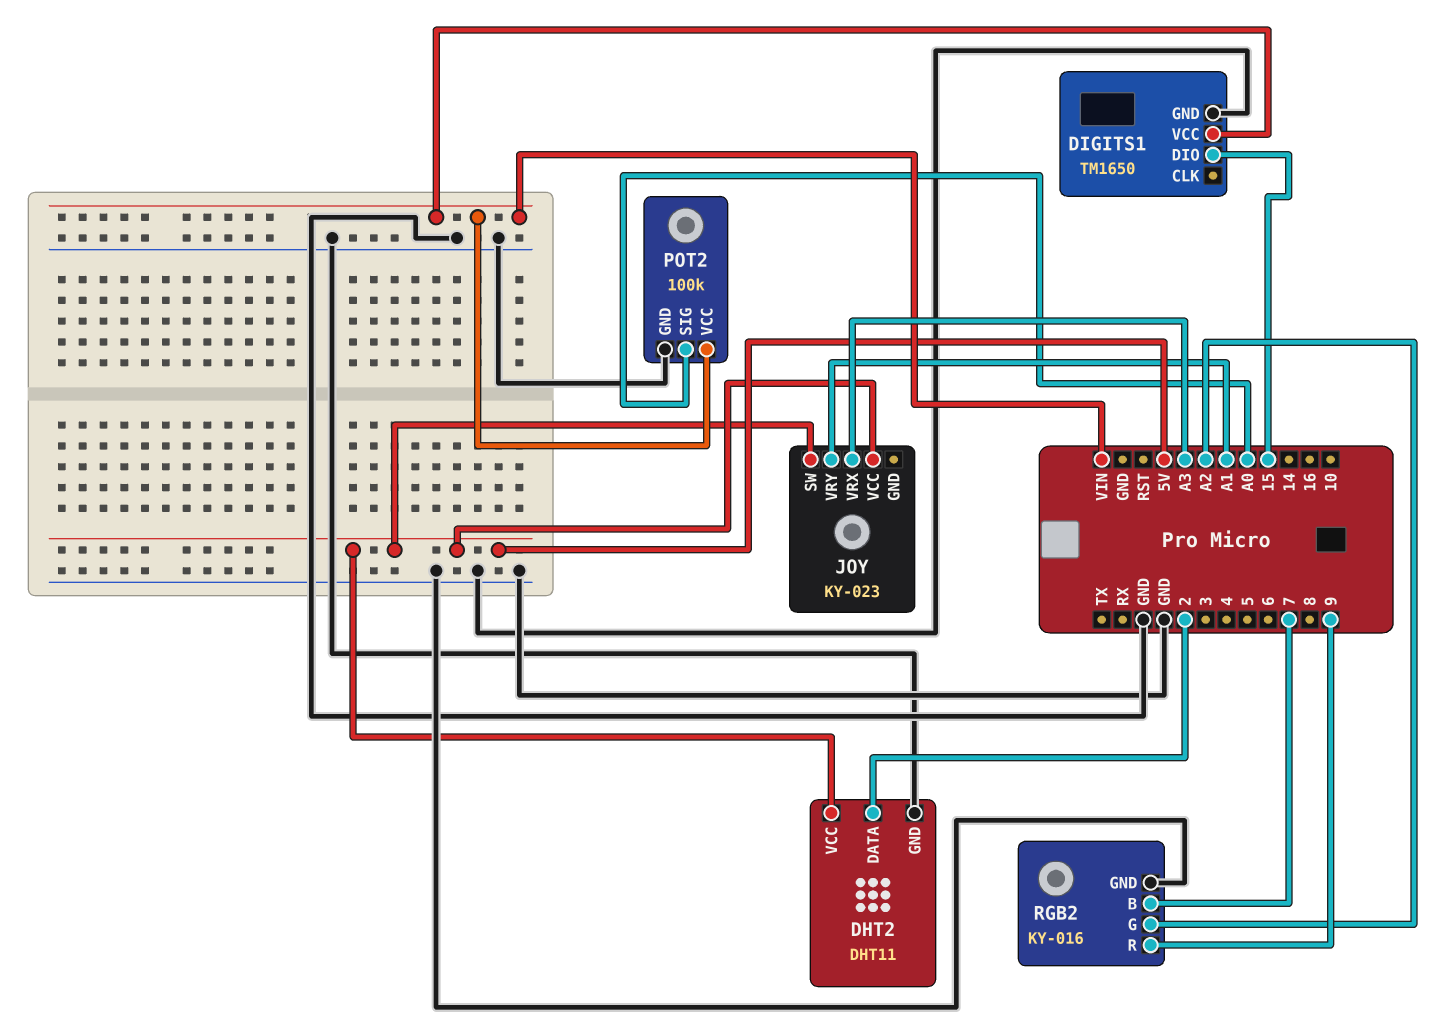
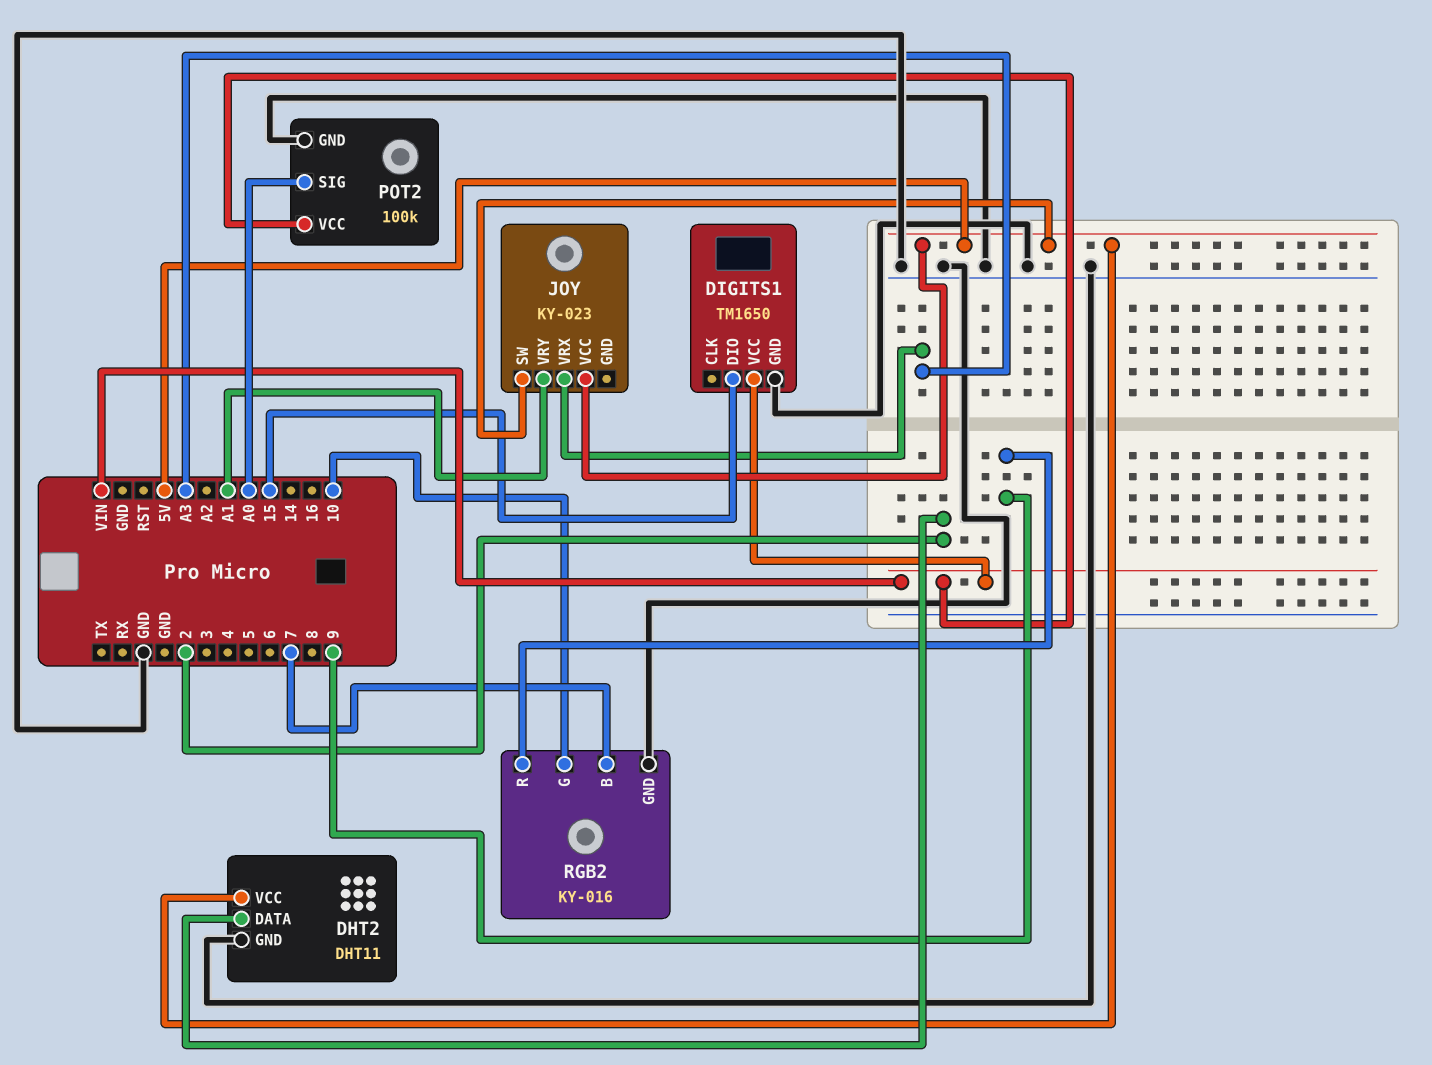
RGB2 pin G: A2 -> 10

